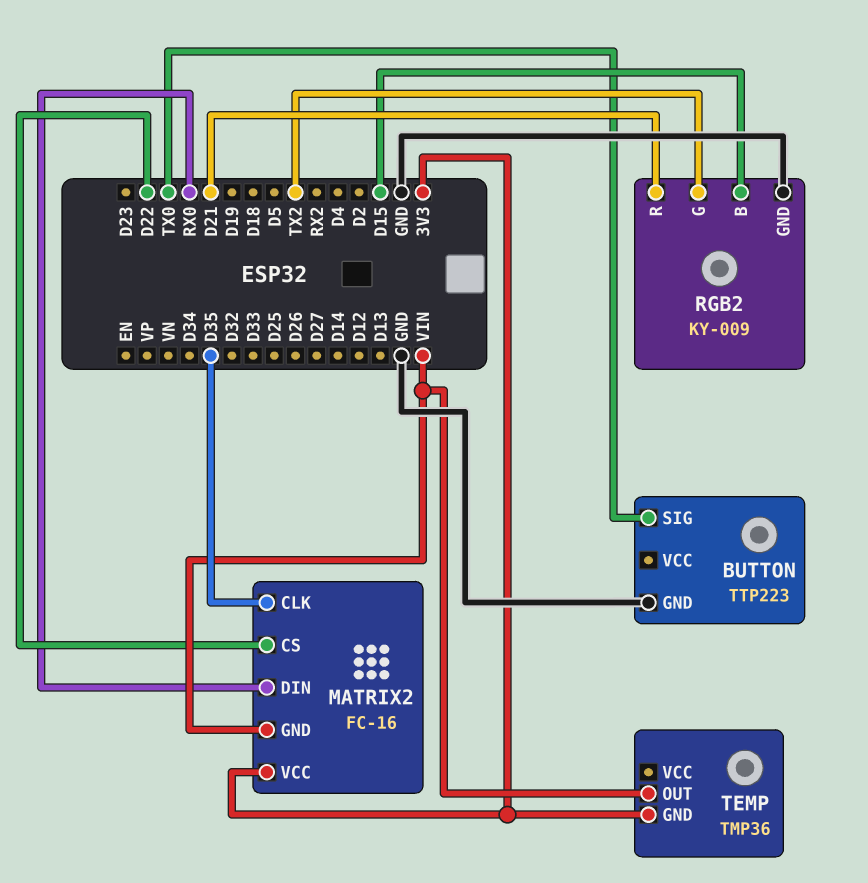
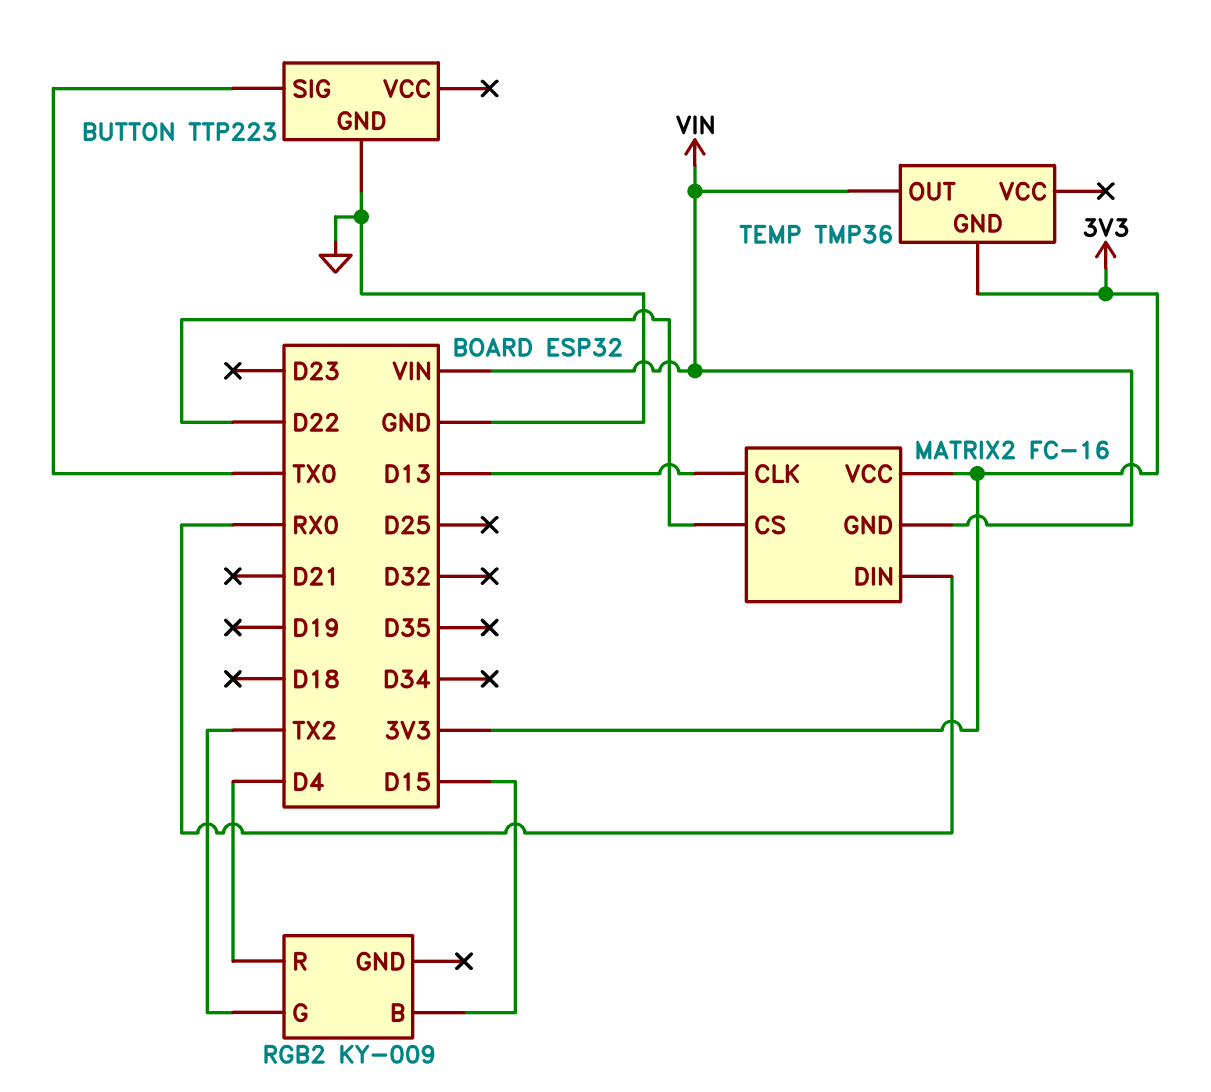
MATRIX2 pin CLK: D35 -> D13
RGB2 pin GND: GND -> none
RGB2 pin R: D21 -> D4

